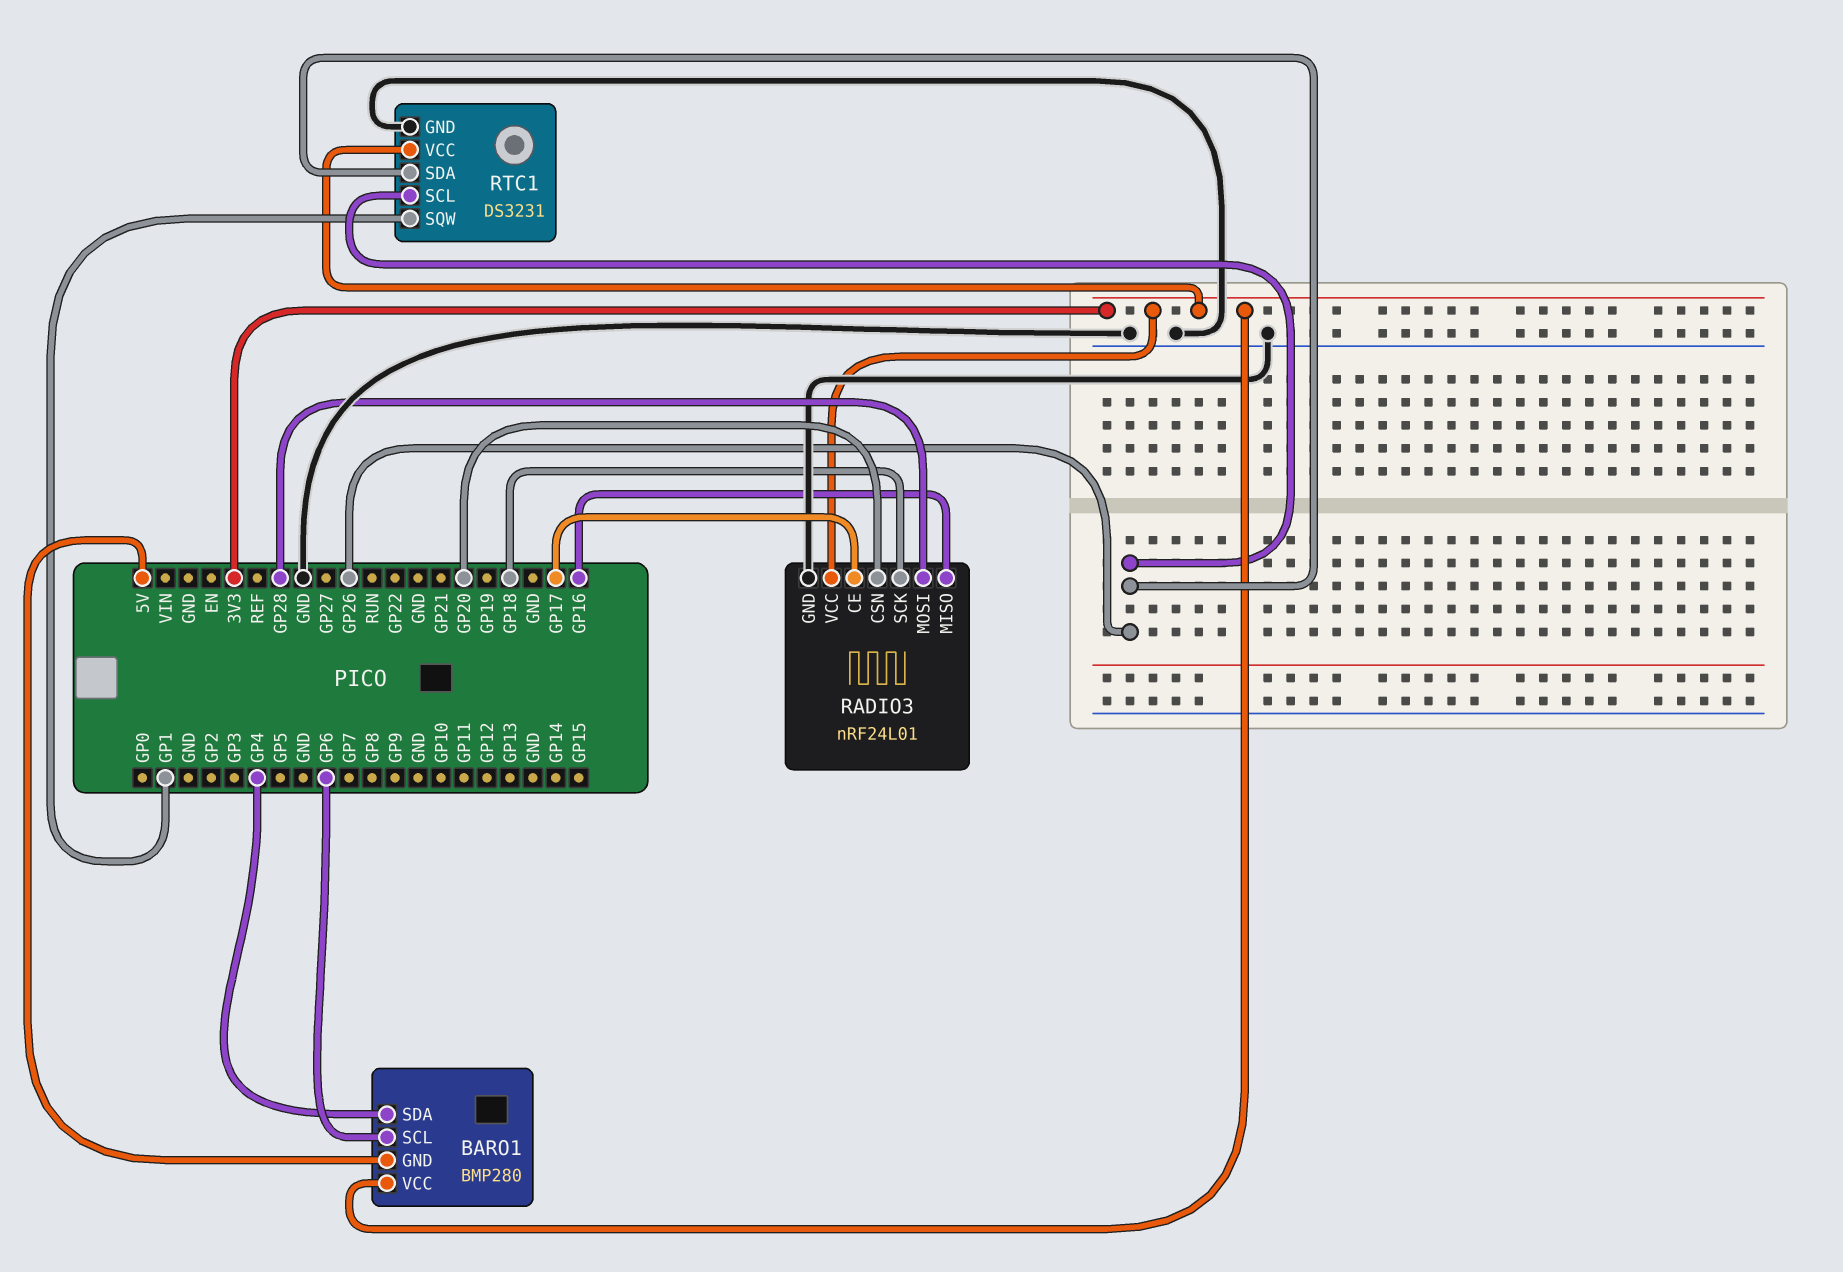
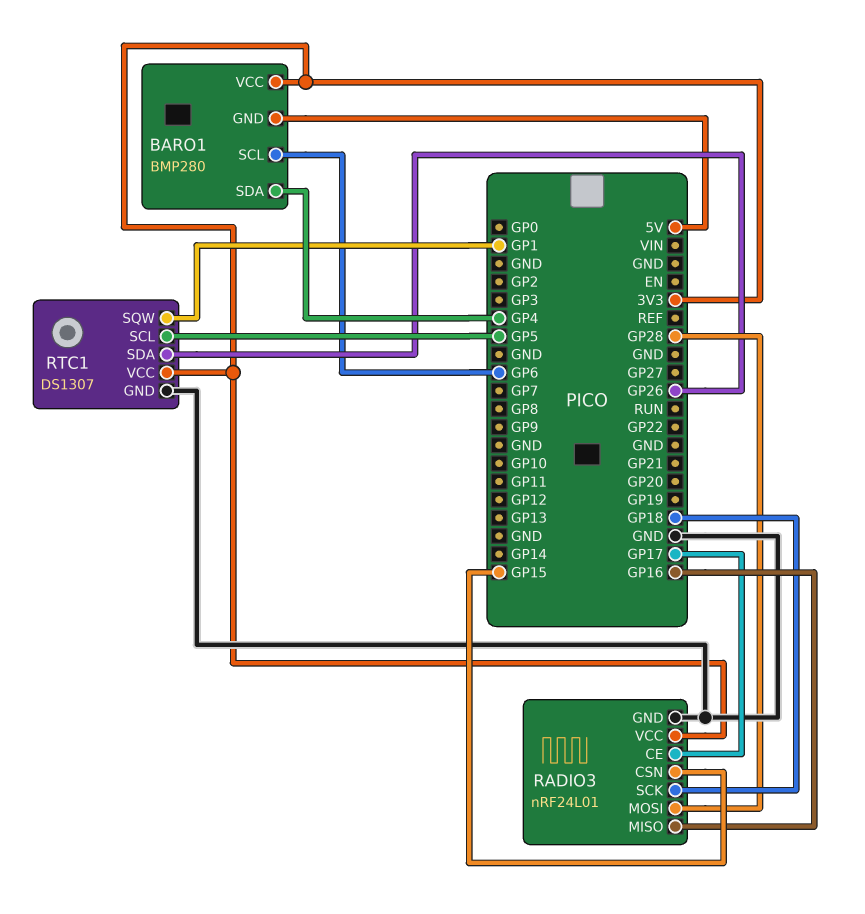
RADIO3 pin CSN: GP20 -> GP15
RTC1: DS3231 -> DS1307
RTC1 pin SCL: GP26 -> GP5

